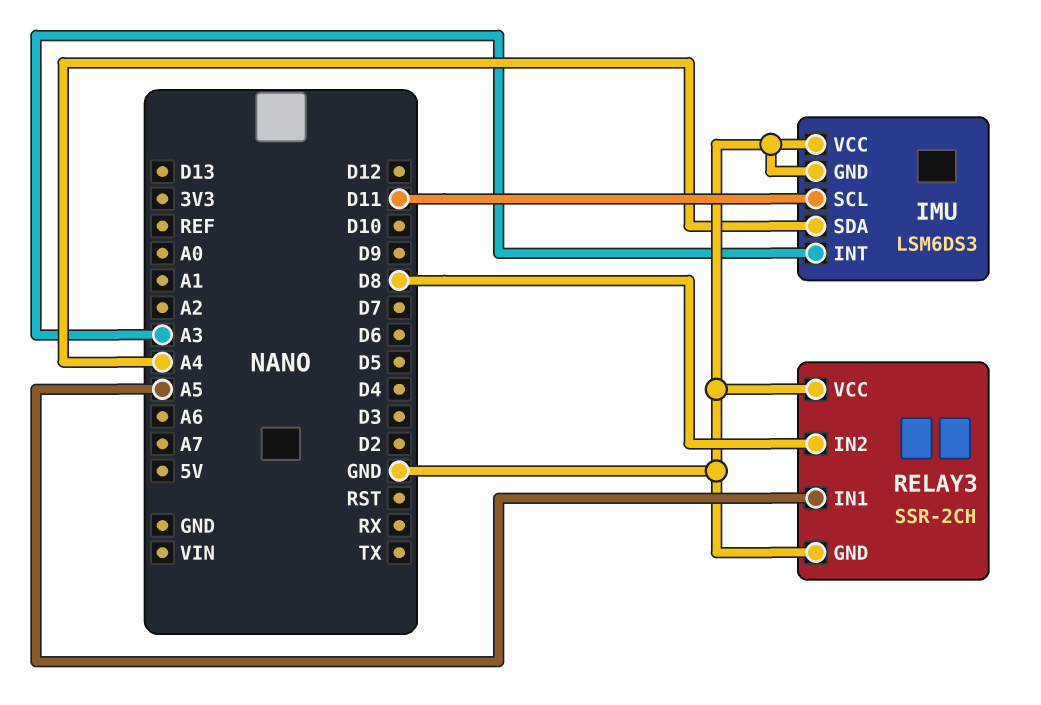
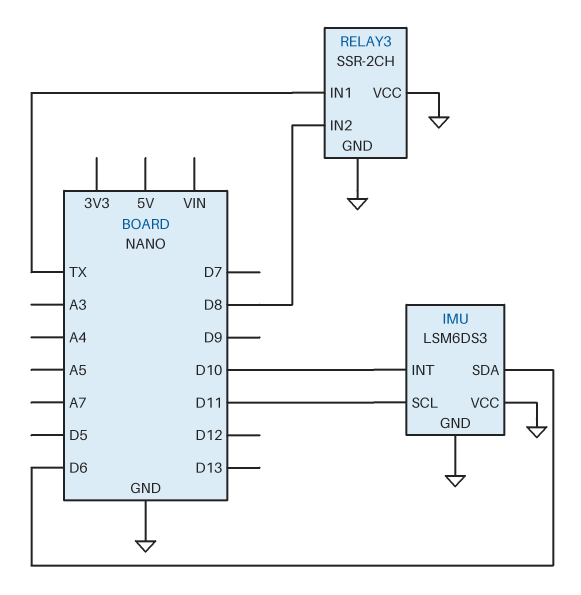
IMU pin INT: A3 -> D10
IMU pin SDA: A4 -> D6
RELAY3 pin IN1: A5 -> TX

